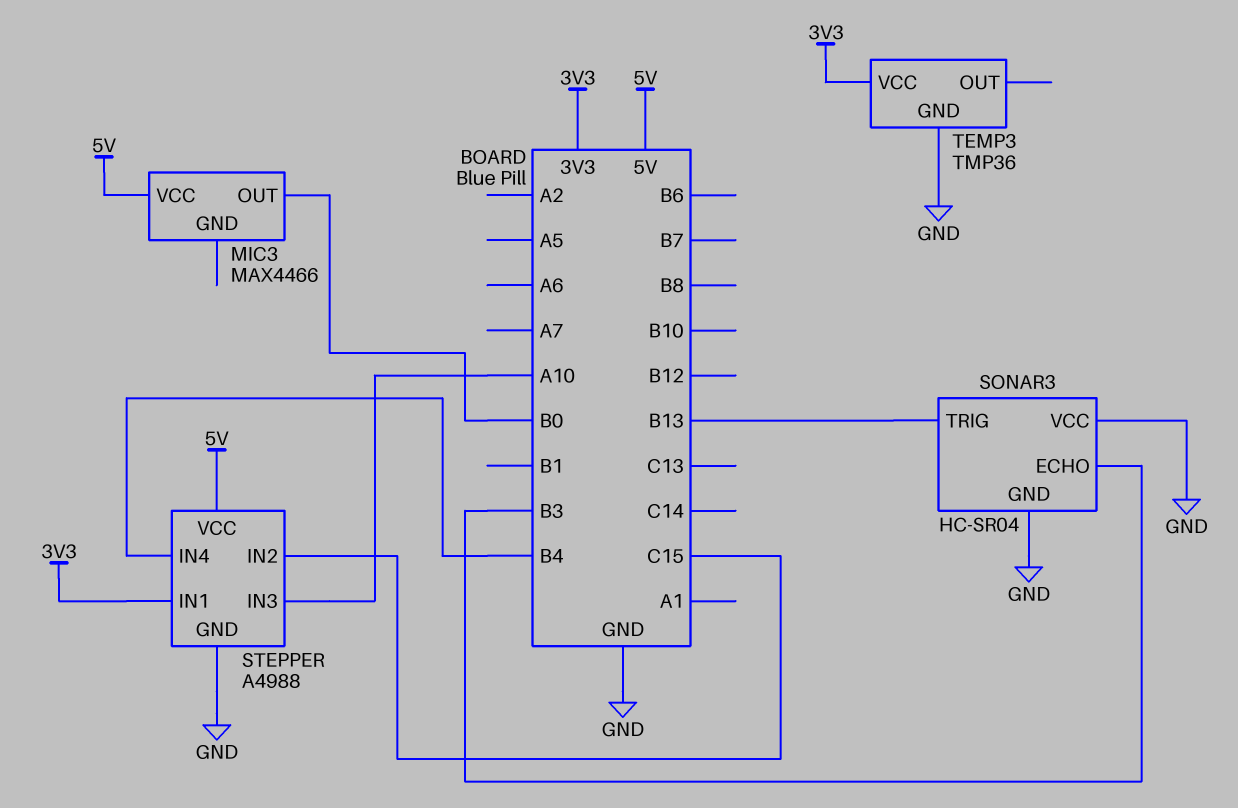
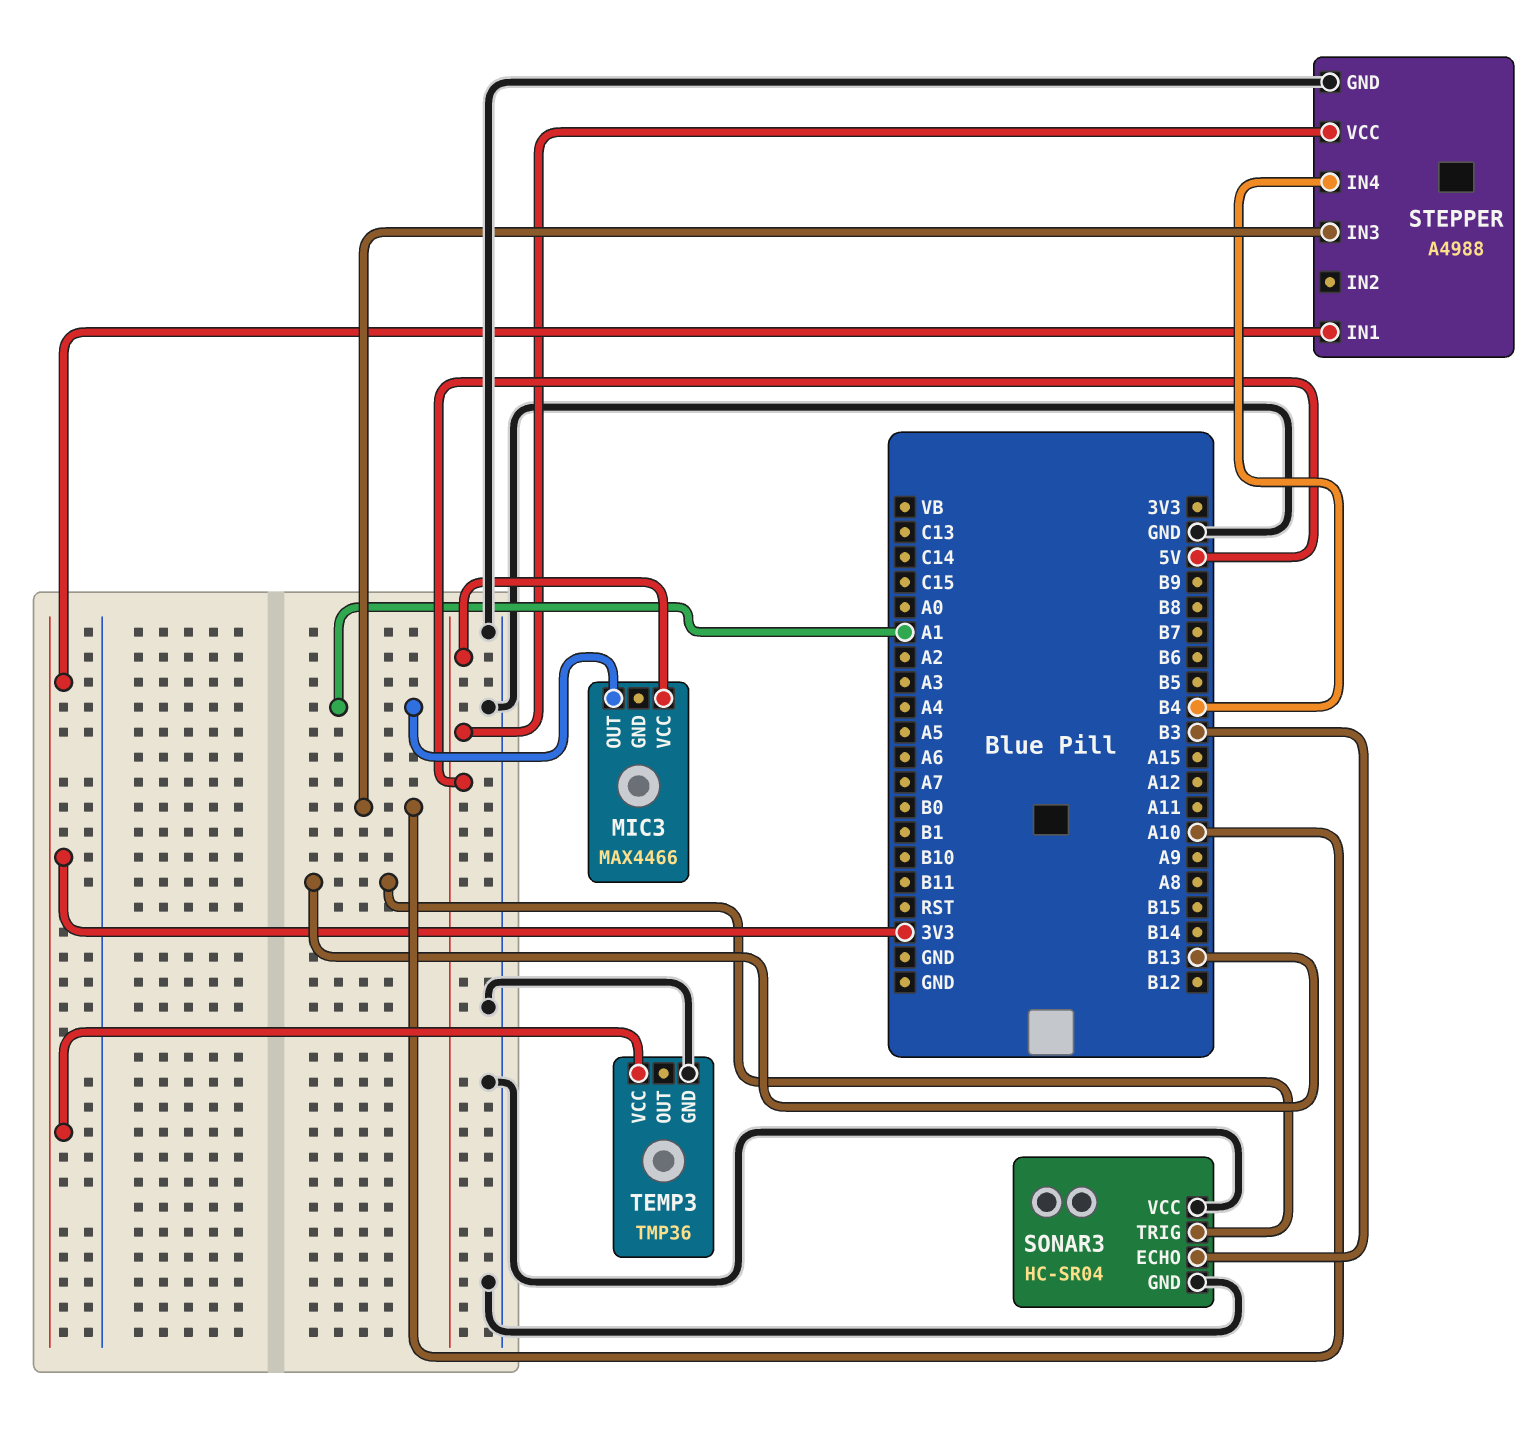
MIC3 pin OUT: B0 -> A1
STEPPER pin IN2: C15 -> none

